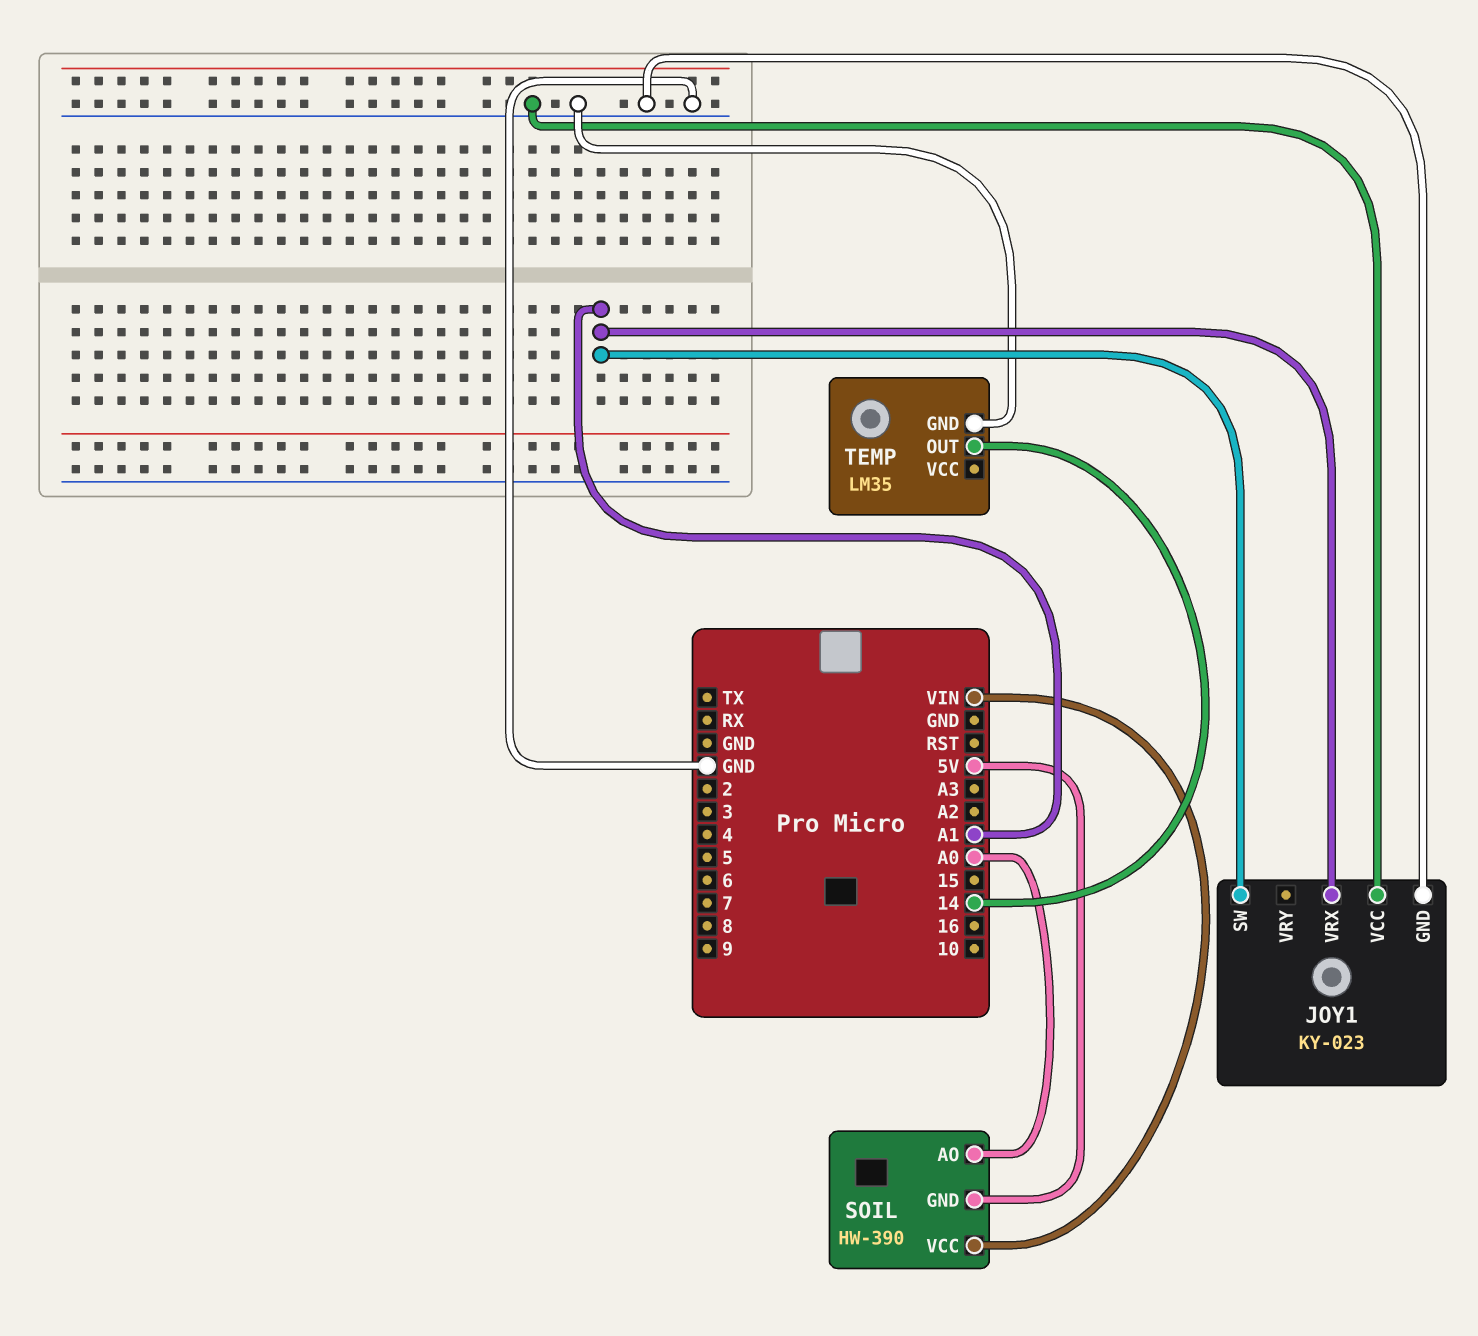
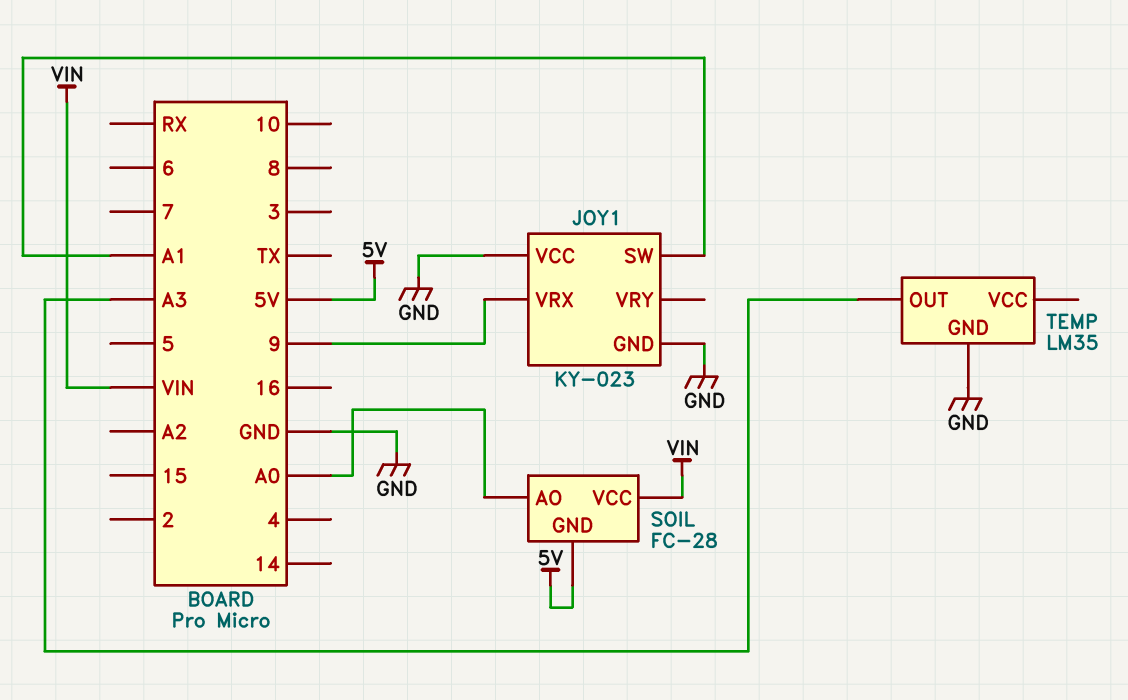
JOY1 pin VRX: A1 -> 9
SOIL: HW-390 -> FC-28
TEMP pin OUT: 14 -> A3

